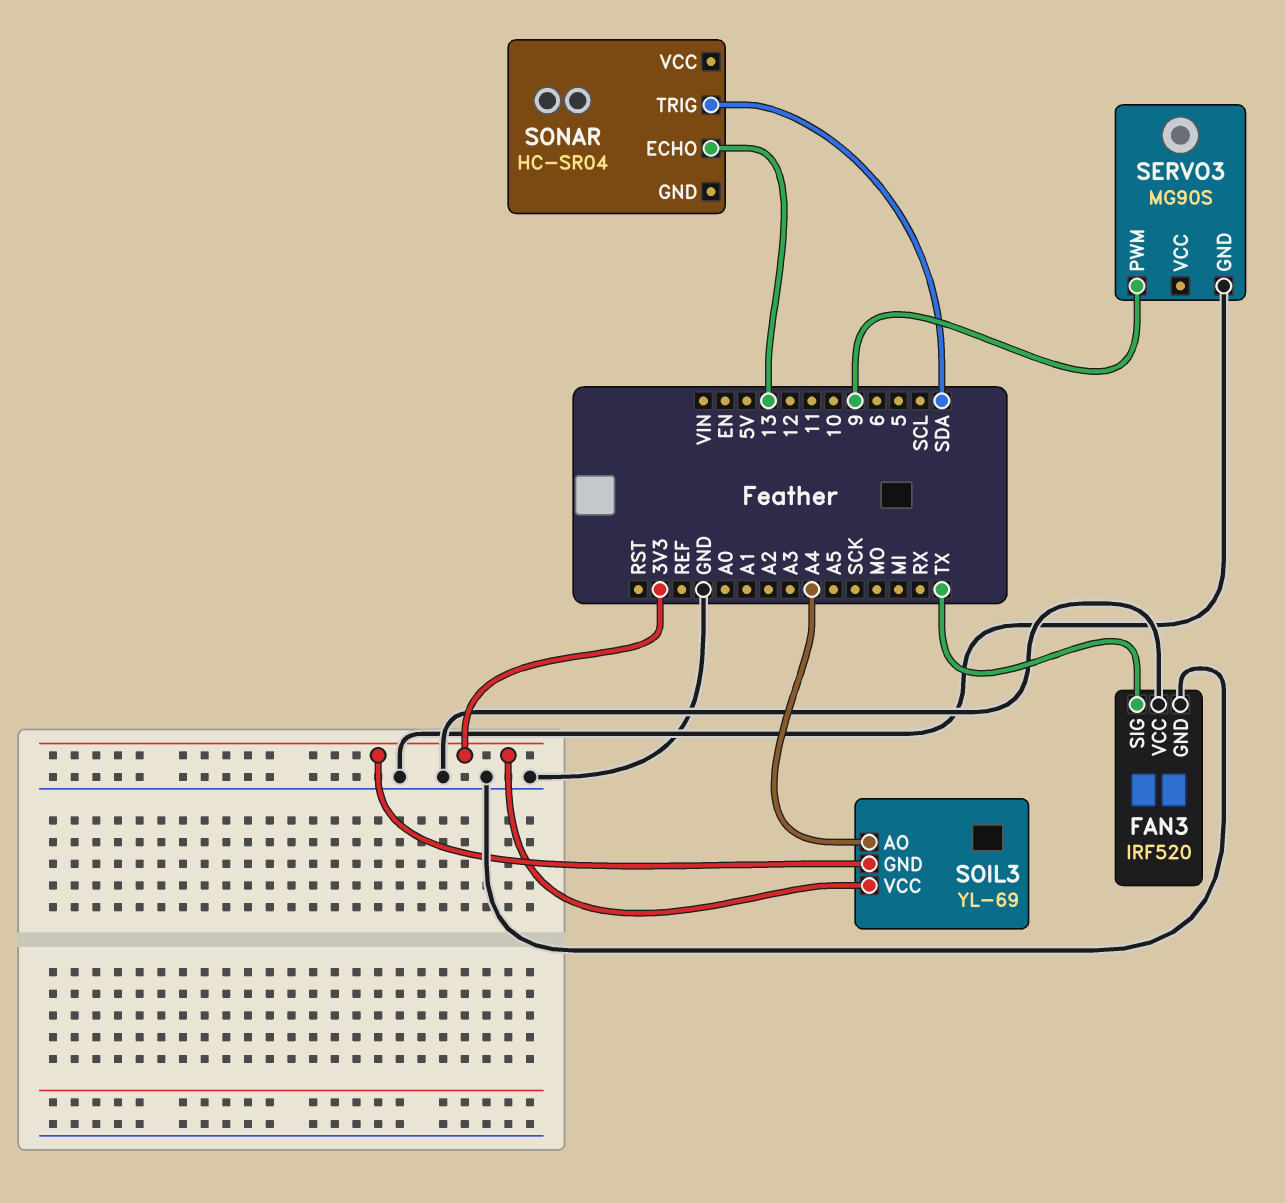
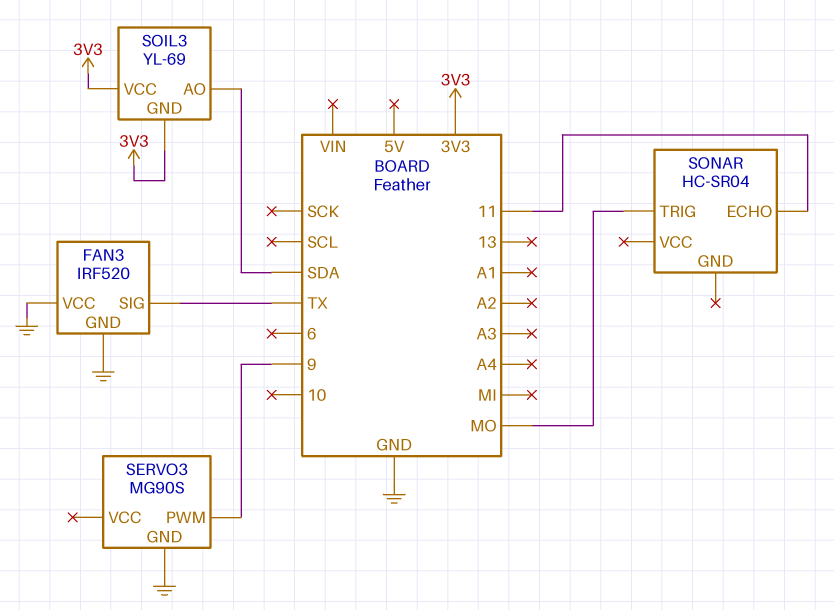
SOIL3 pin AO: A4 -> SDA
SONAR pin ECHO: 13 -> 11
SONAR pin TRIG: SDA -> MO

